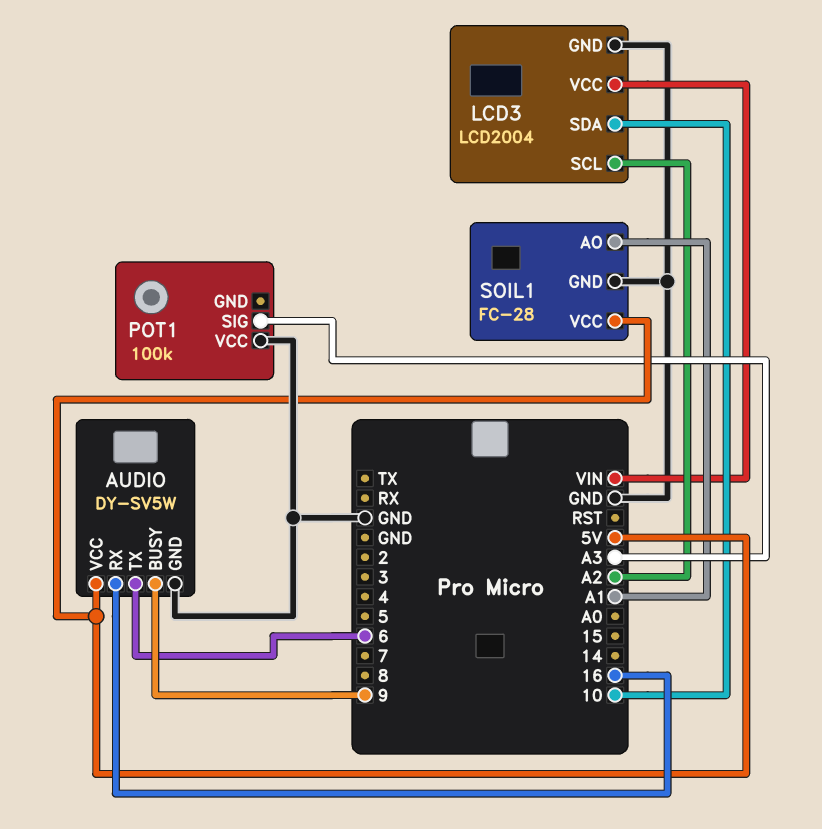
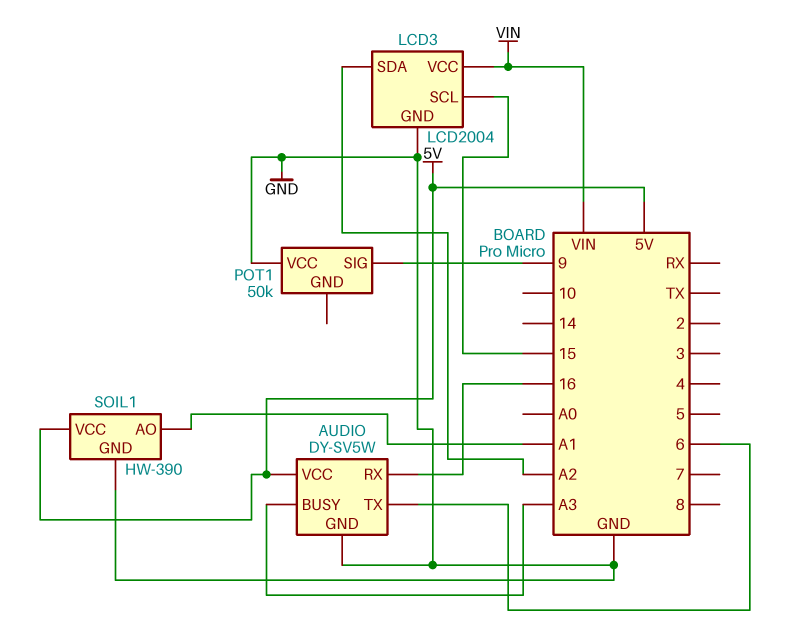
AUDIO pin BUSY: 9 -> A3
LCD3 pin SCL: A2 -> 15
LCD3 pin SDA: 10 -> A2
POT1: 100k -> 50k
POT1 pin SIG: A3 -> 9
SOIL1: FC-28 -> HW-390

